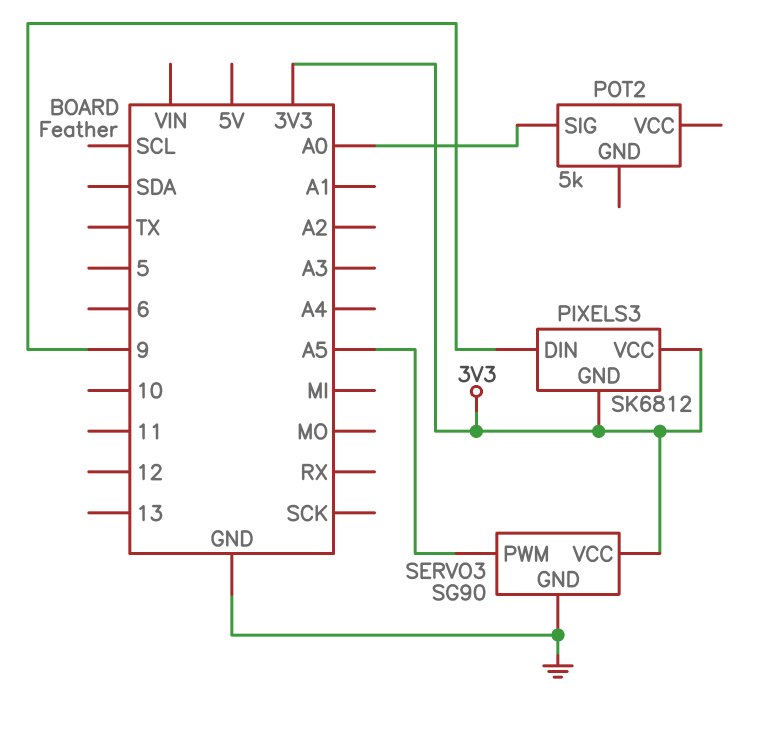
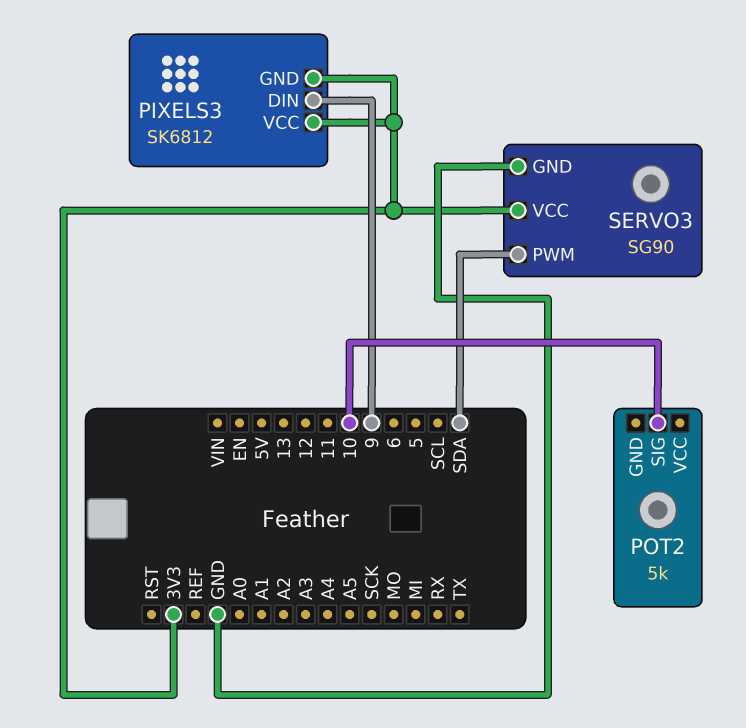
POT2 pin SIG: A0 -> 10
SERVO3 pin PWM: A5 -> SDA

